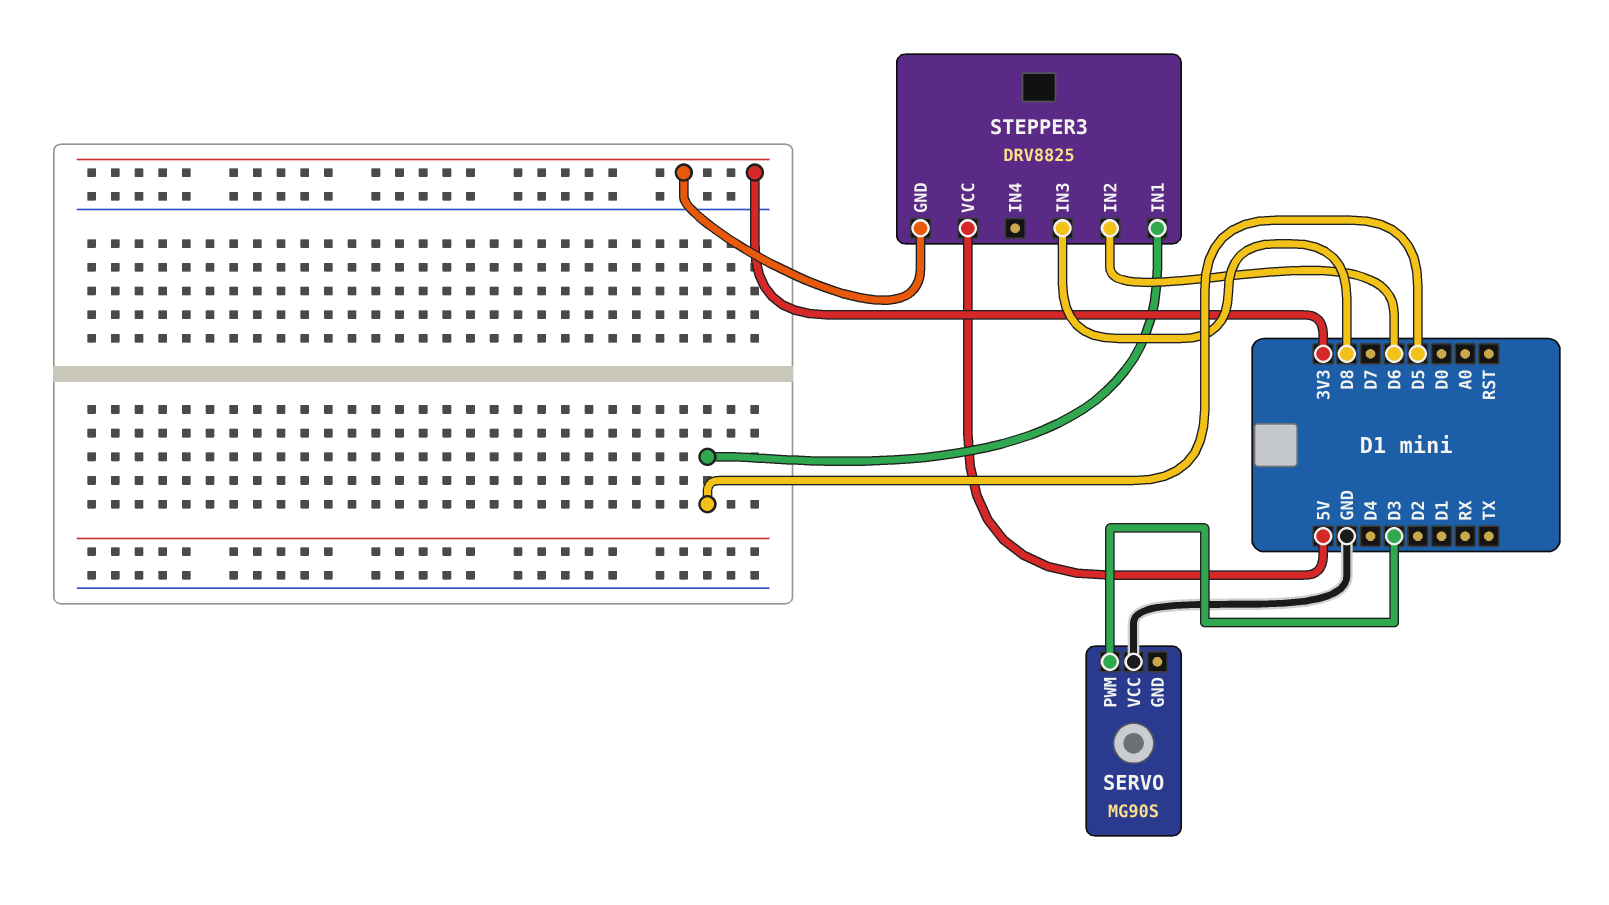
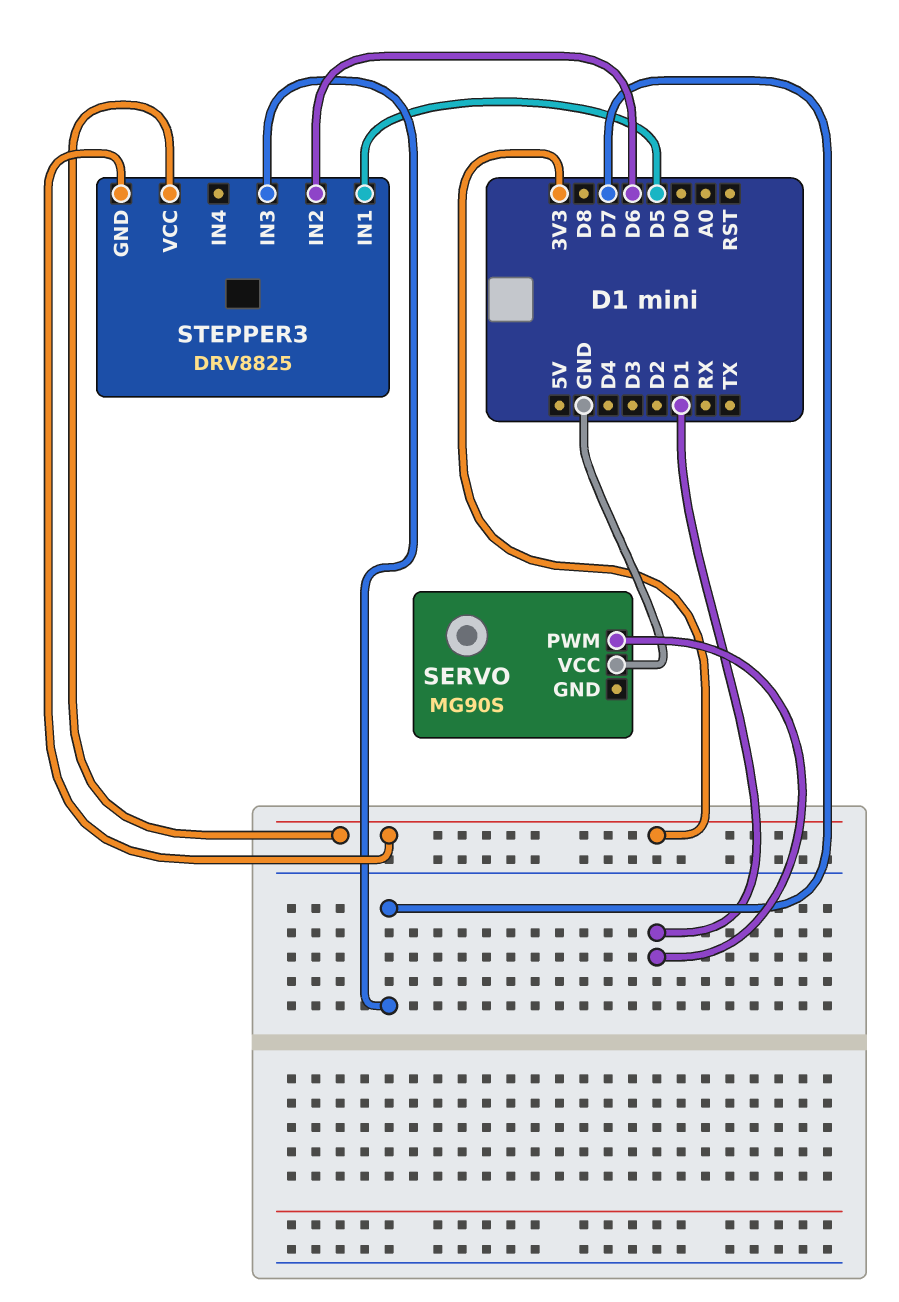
SERVO pin PWM: D3 -> D1
STEPPER3 pin IN3: D8 -> D7
STEPPER3 pin VCC: 5V -> 3V3

